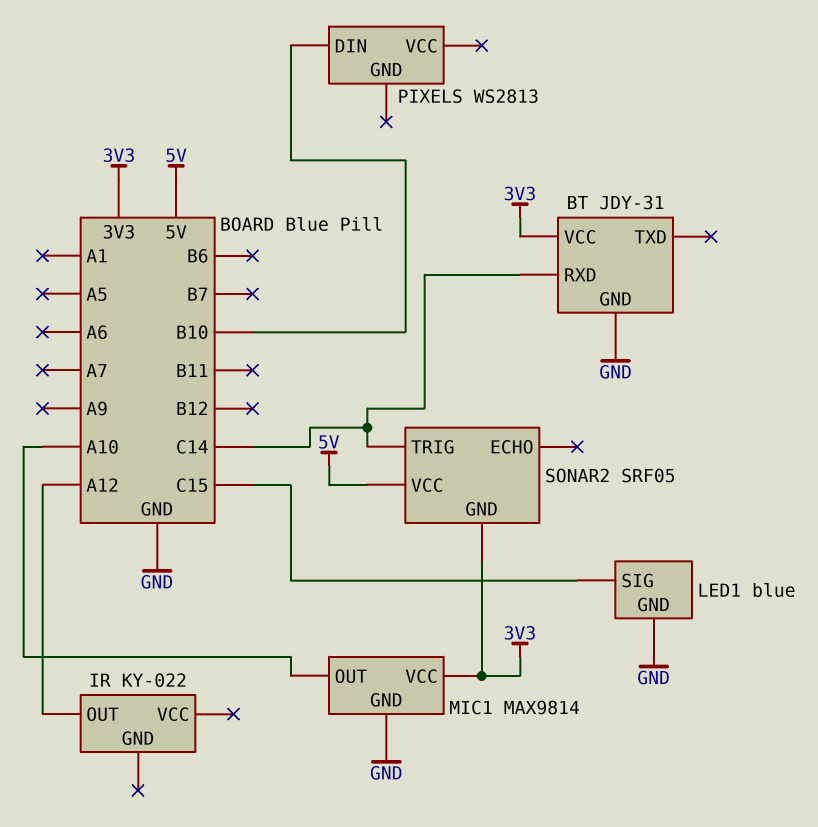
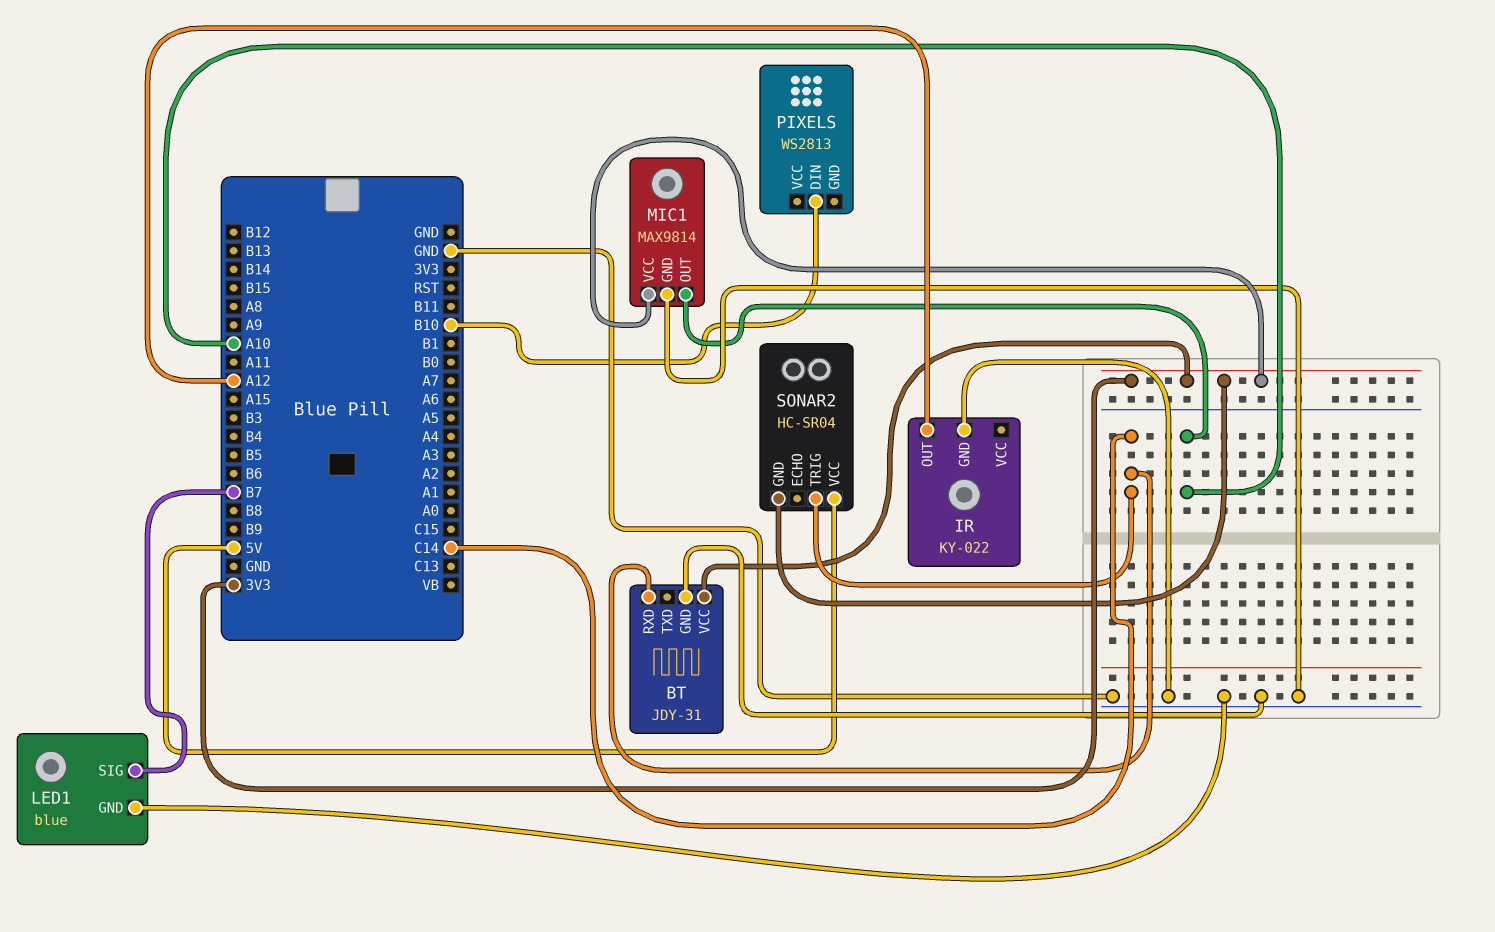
IR pin GND: none -> GND
LED1 pin SIG: C15 -> B7
SONAR2: SRF05 -> HC-SR04

